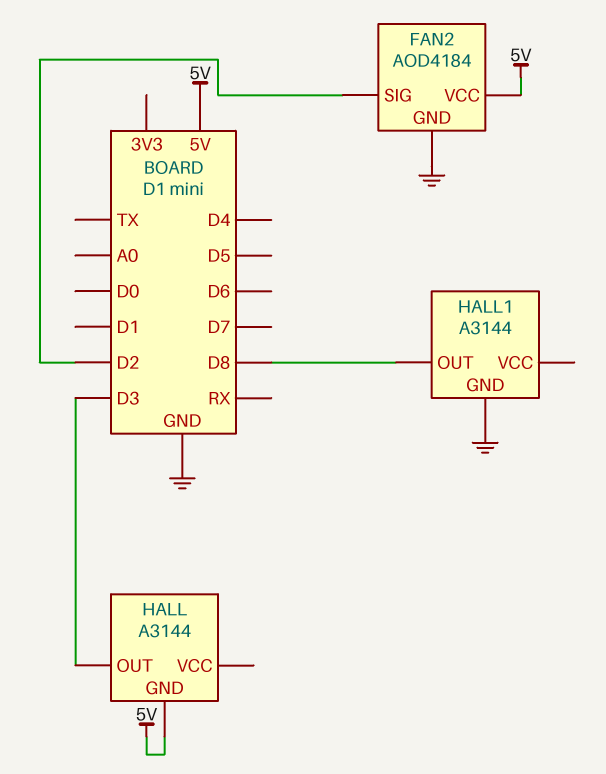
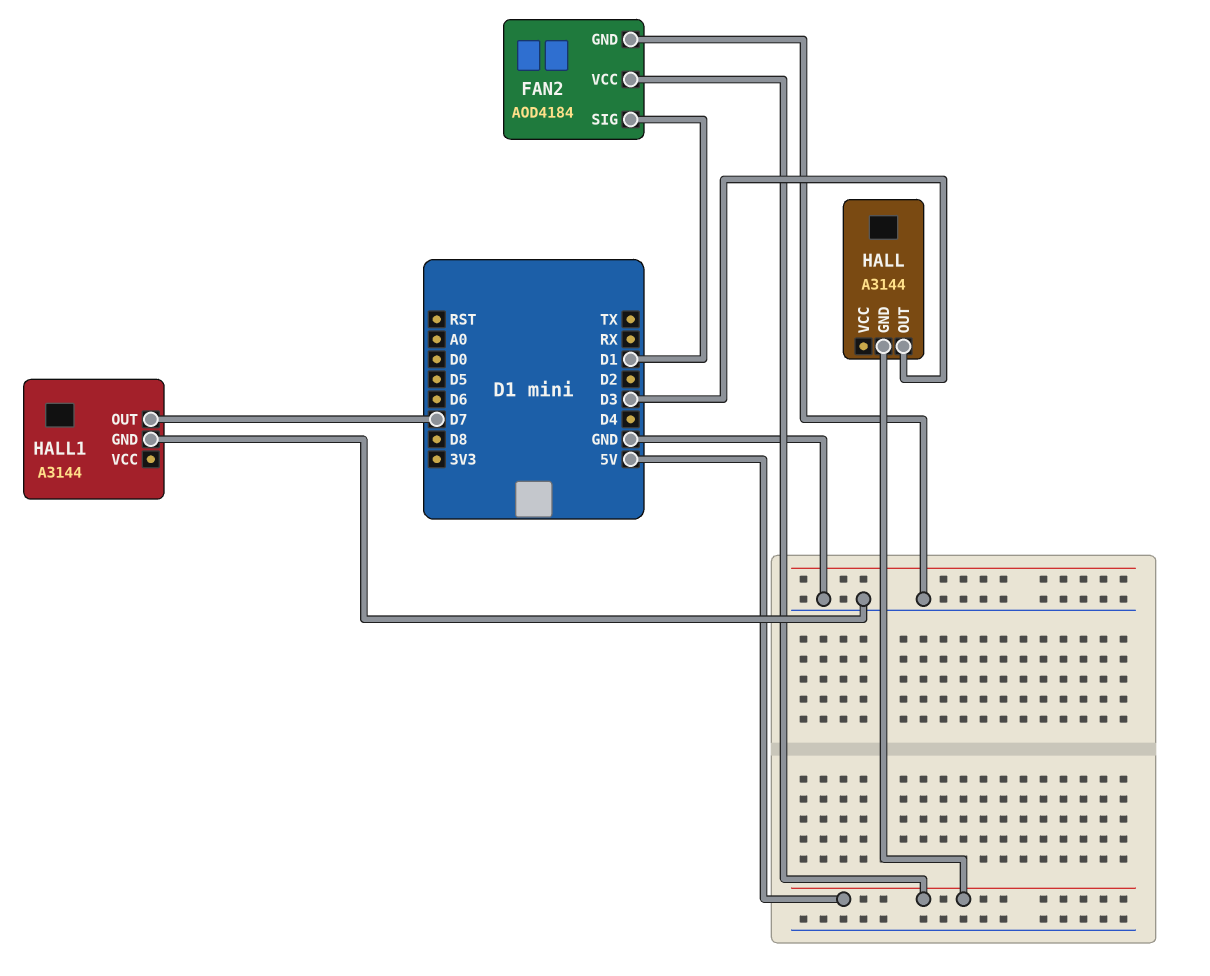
FAN2 pin SIG: D2 -> D1
HALL1 pin OUT: D8 -> D7

